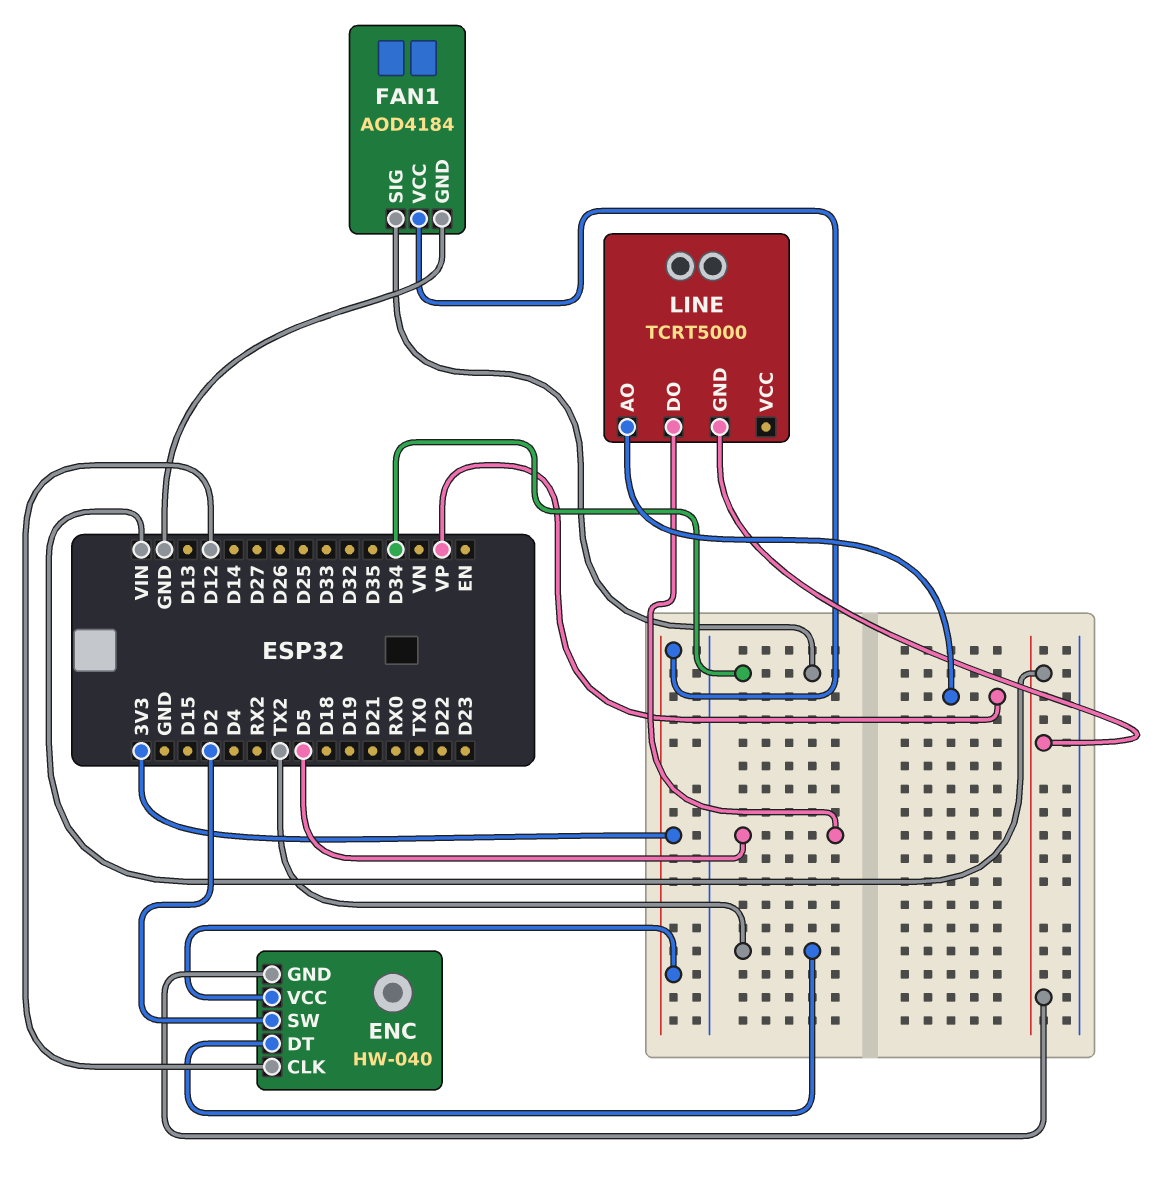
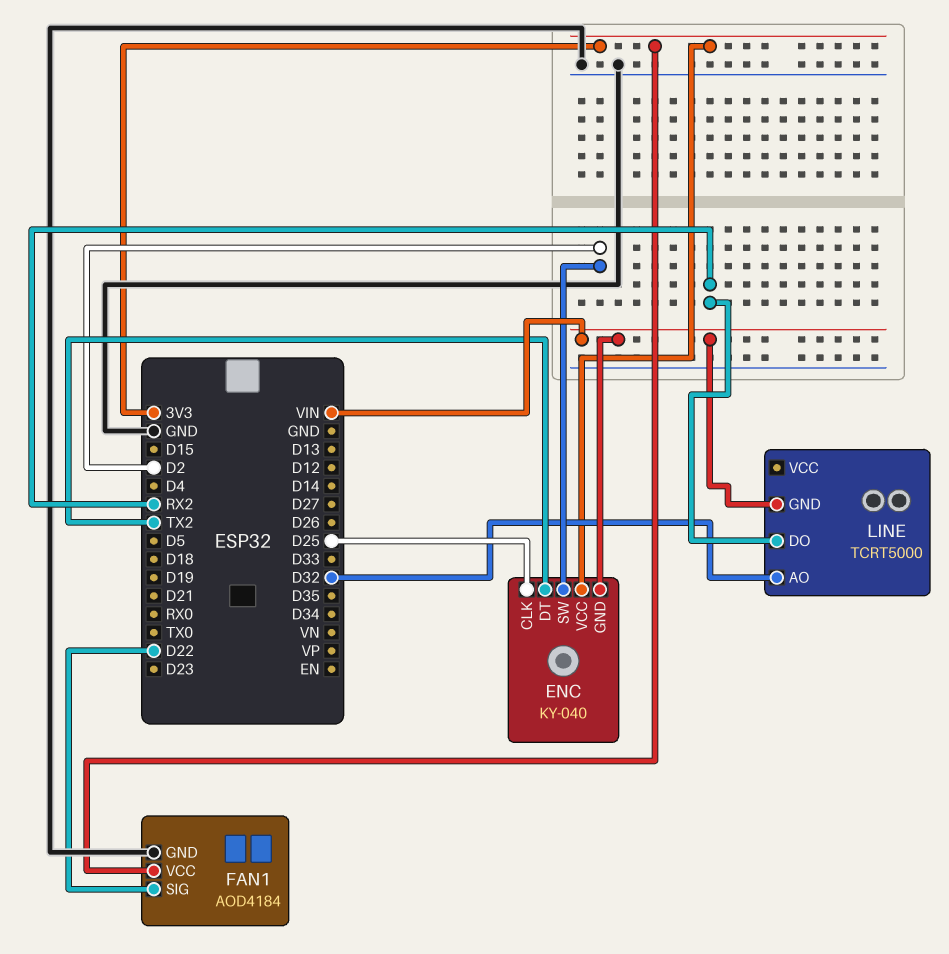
ENC: HW-040 -> KY-040
ENC pin CLK: D12 -> D25
FAN1 pin SIG: D34 -> D22
LINE pin AO: VP -> D32
LINE pin DO: D5 -> RX2

